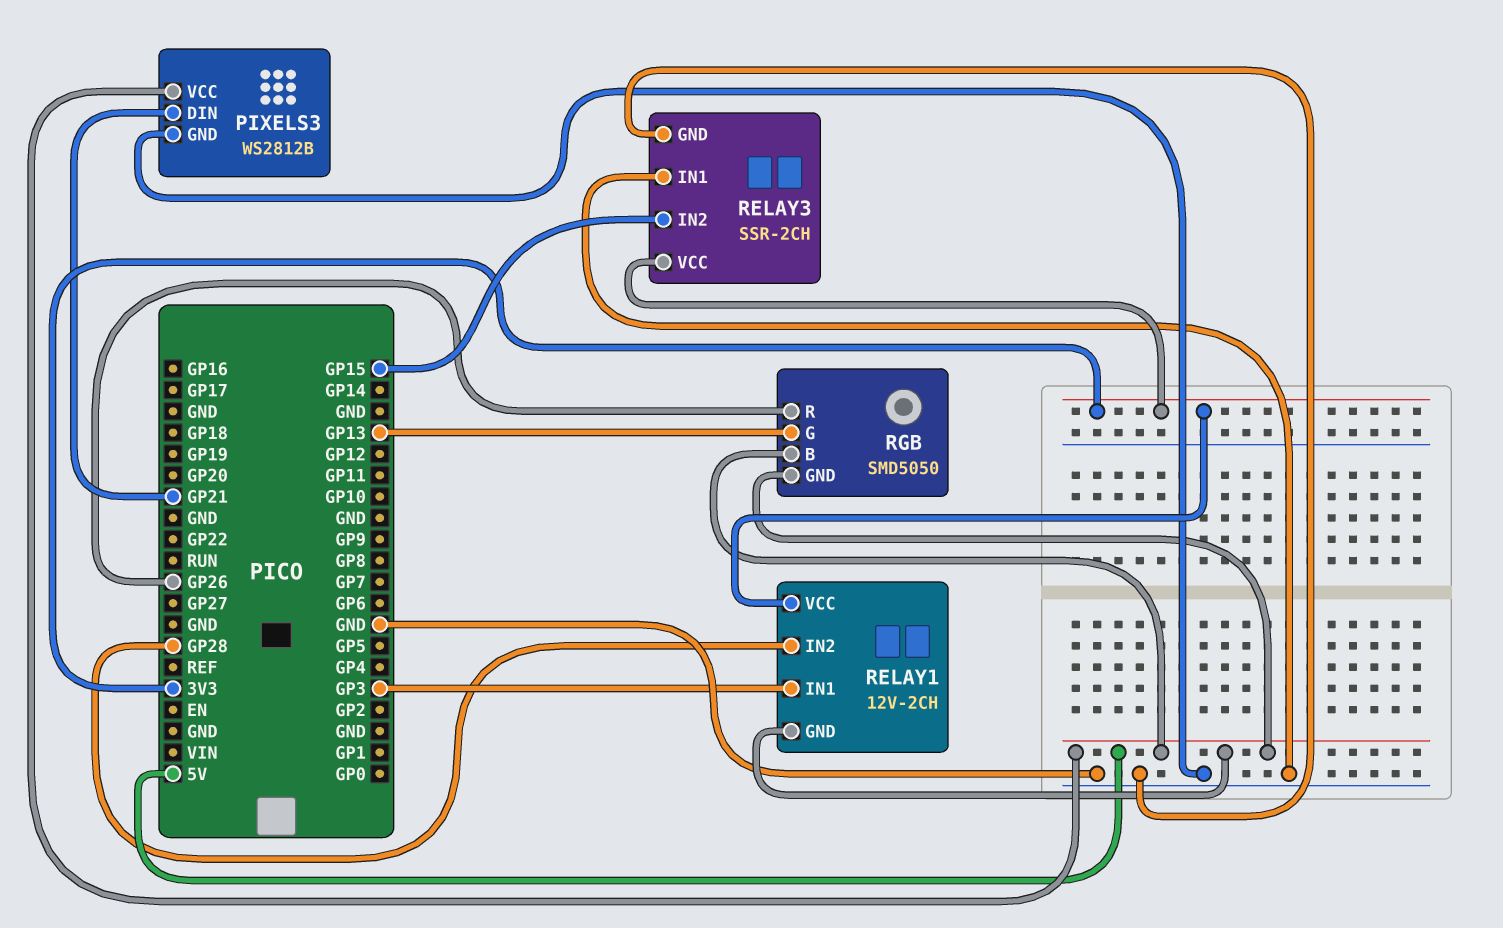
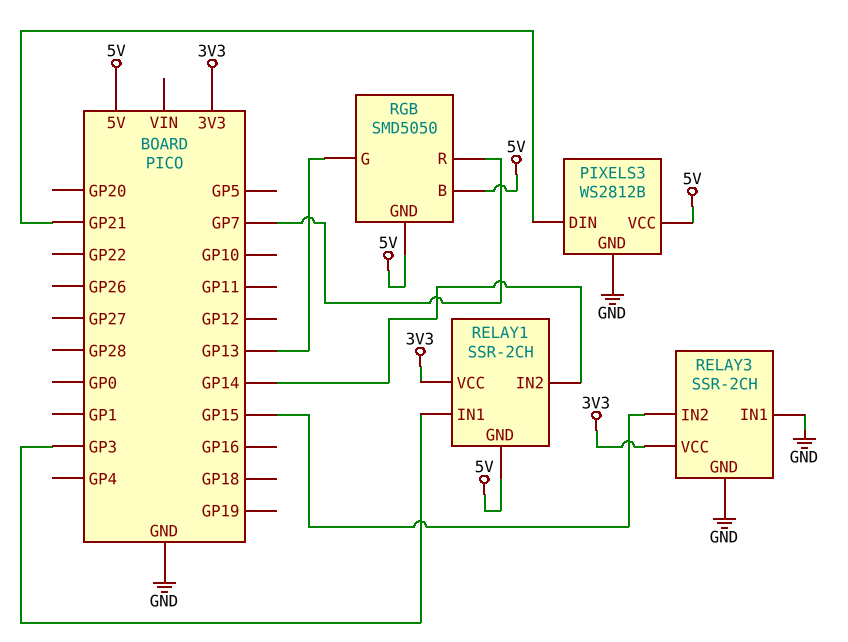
RELAY1: 12V-2CH -> SSR-2CH
RELAY1 pin IN2: GP28 -> GP14
RGB pin R: GP26 -> GP7

